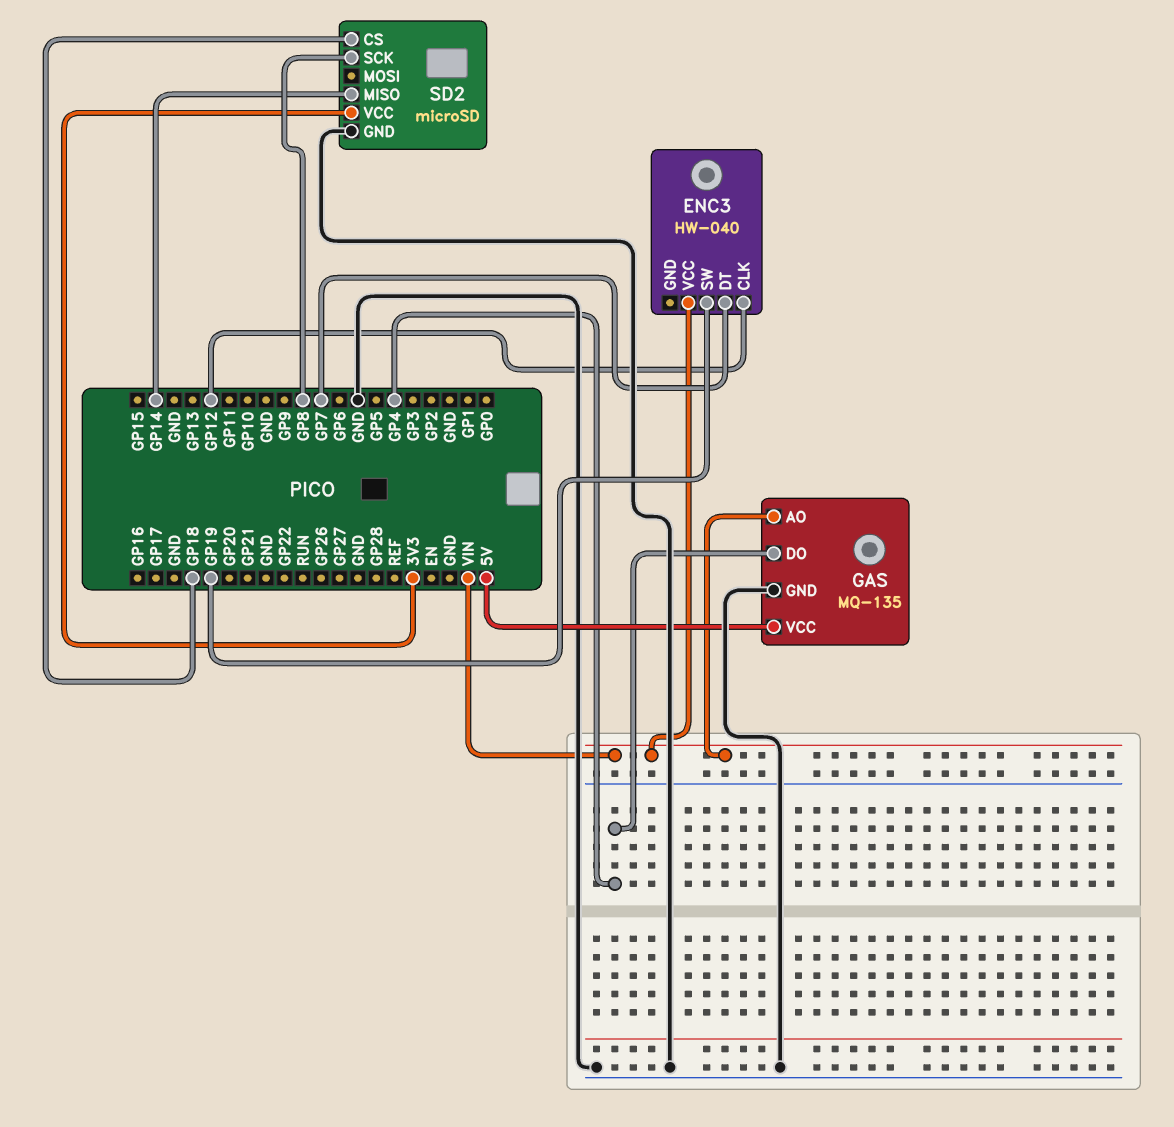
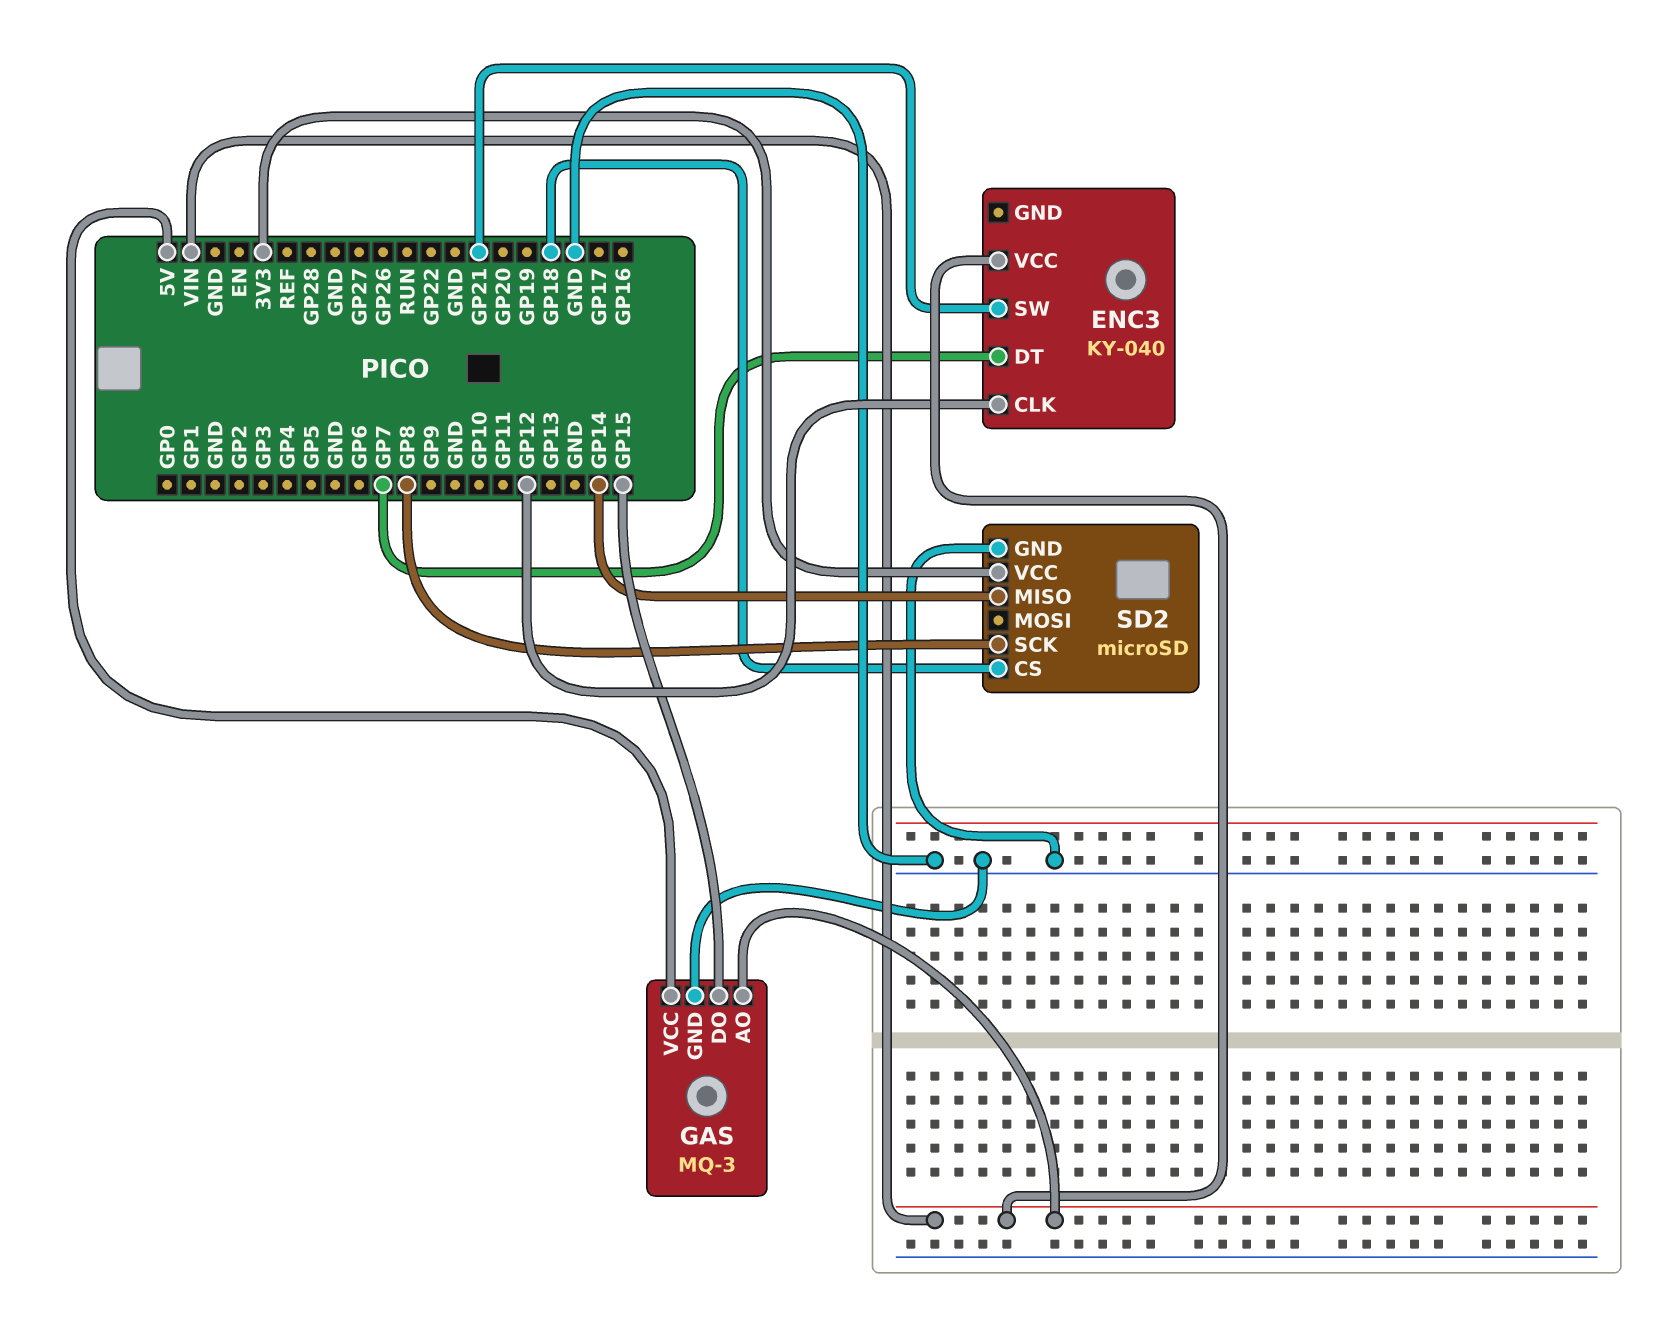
ENC3: HW-040 -> KY-040
ENC3 pin SW: GP19 -> GP21
GAS: MQ-135 -> MQ-3
GAS pin DO: GP4 -> GP15

